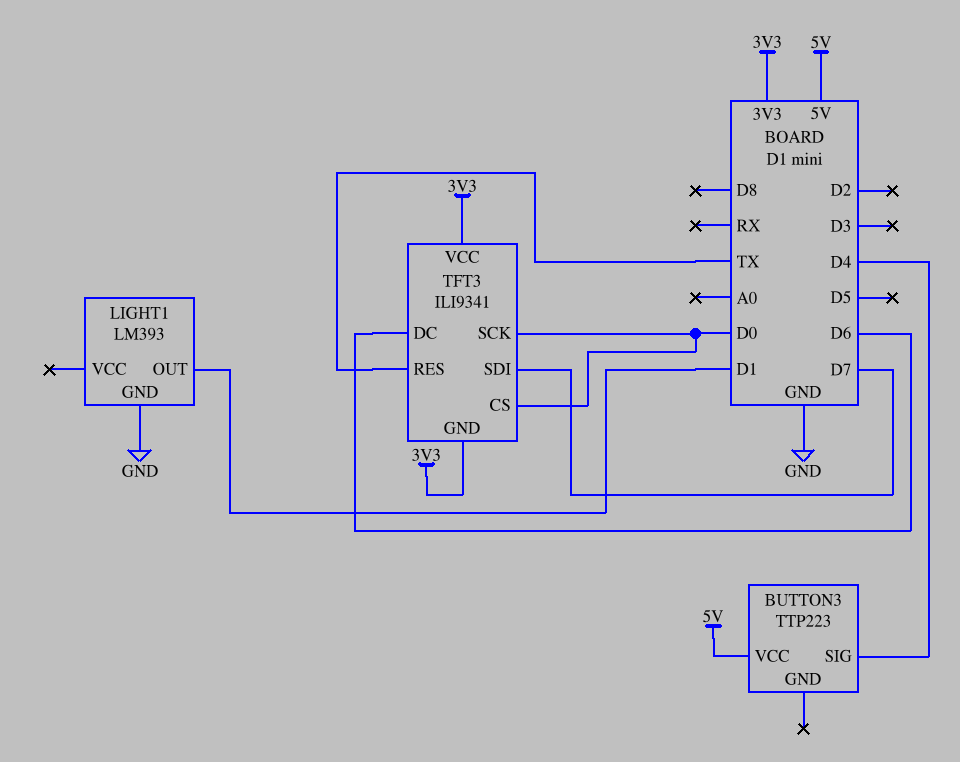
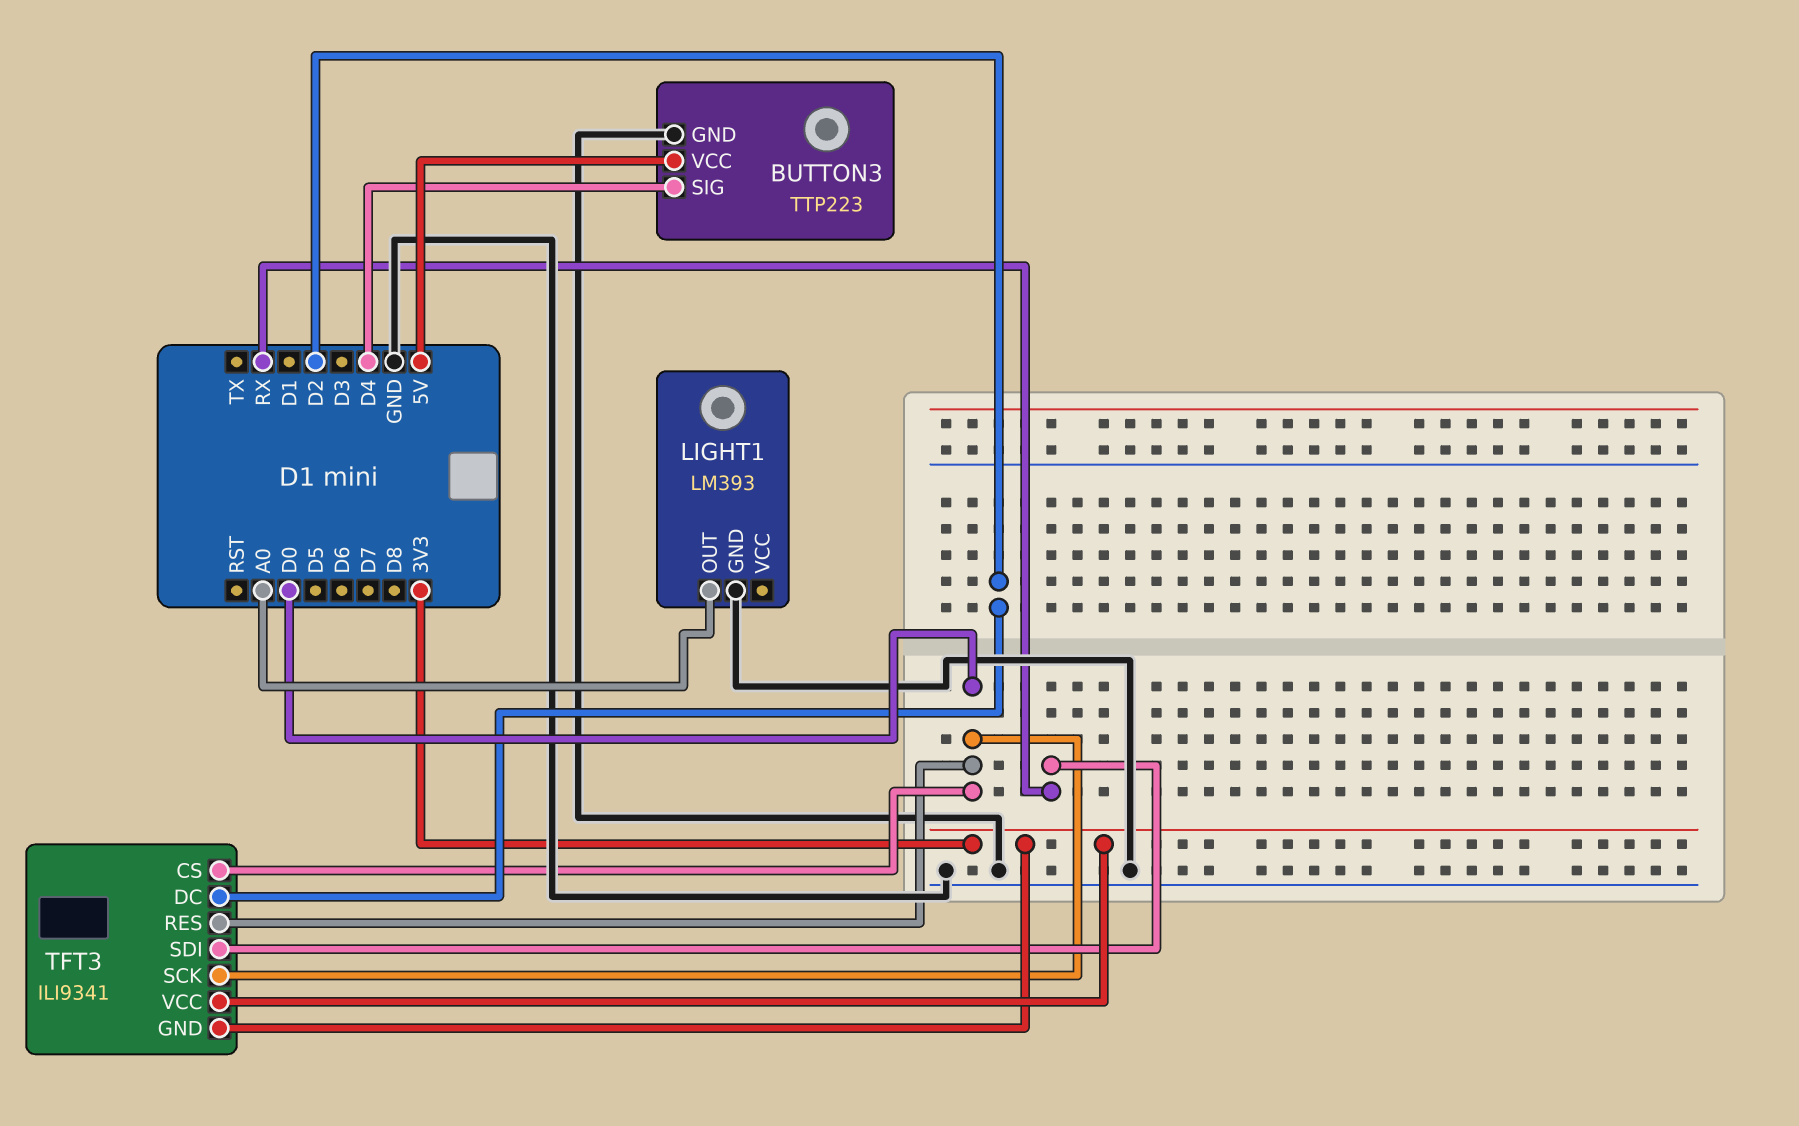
BUTTON3 pin GND: none -> GND
LIGHT1 pin OUT: D1 -> A0
TFT3 pin DC: D6 -> D2
TFT3 pin RES: TX -> D0
TFT3 pin SDI: D7 -> RX

